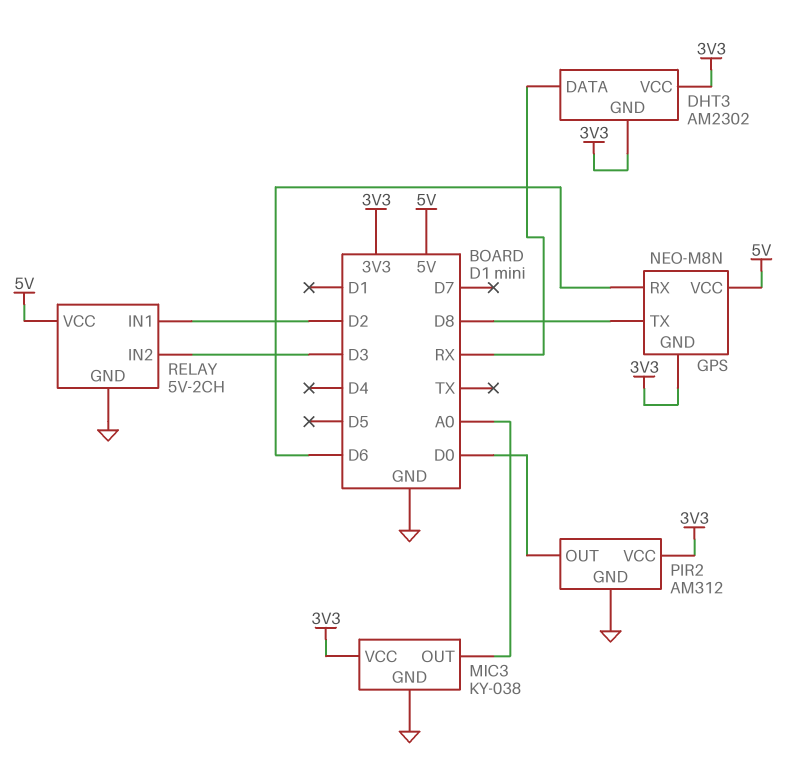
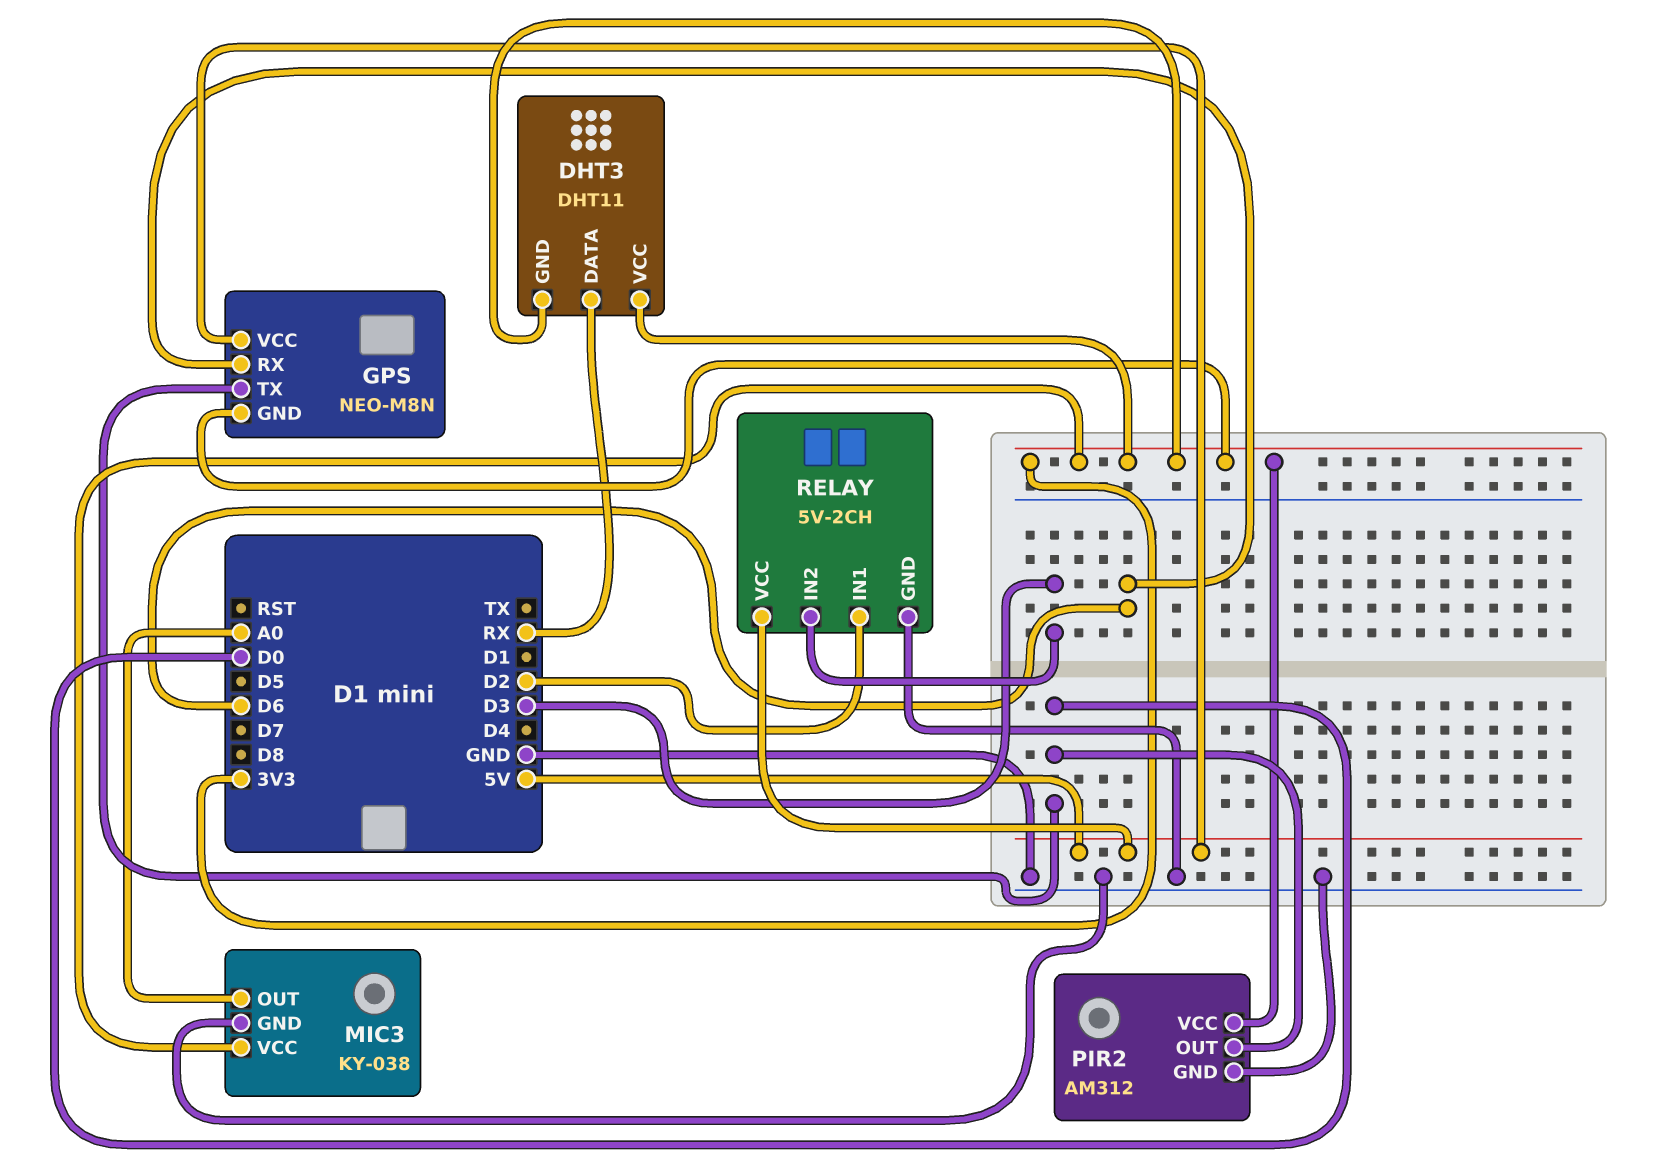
DHT3: AM2302 -> DHT11
GPS pin TX: D8 -> D0

